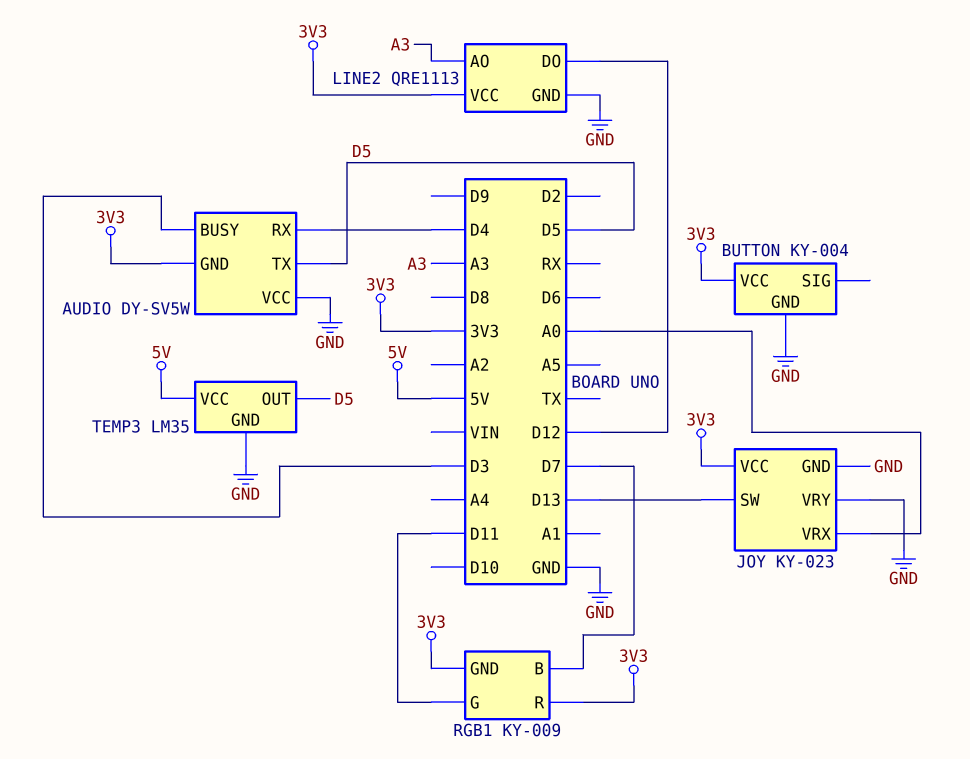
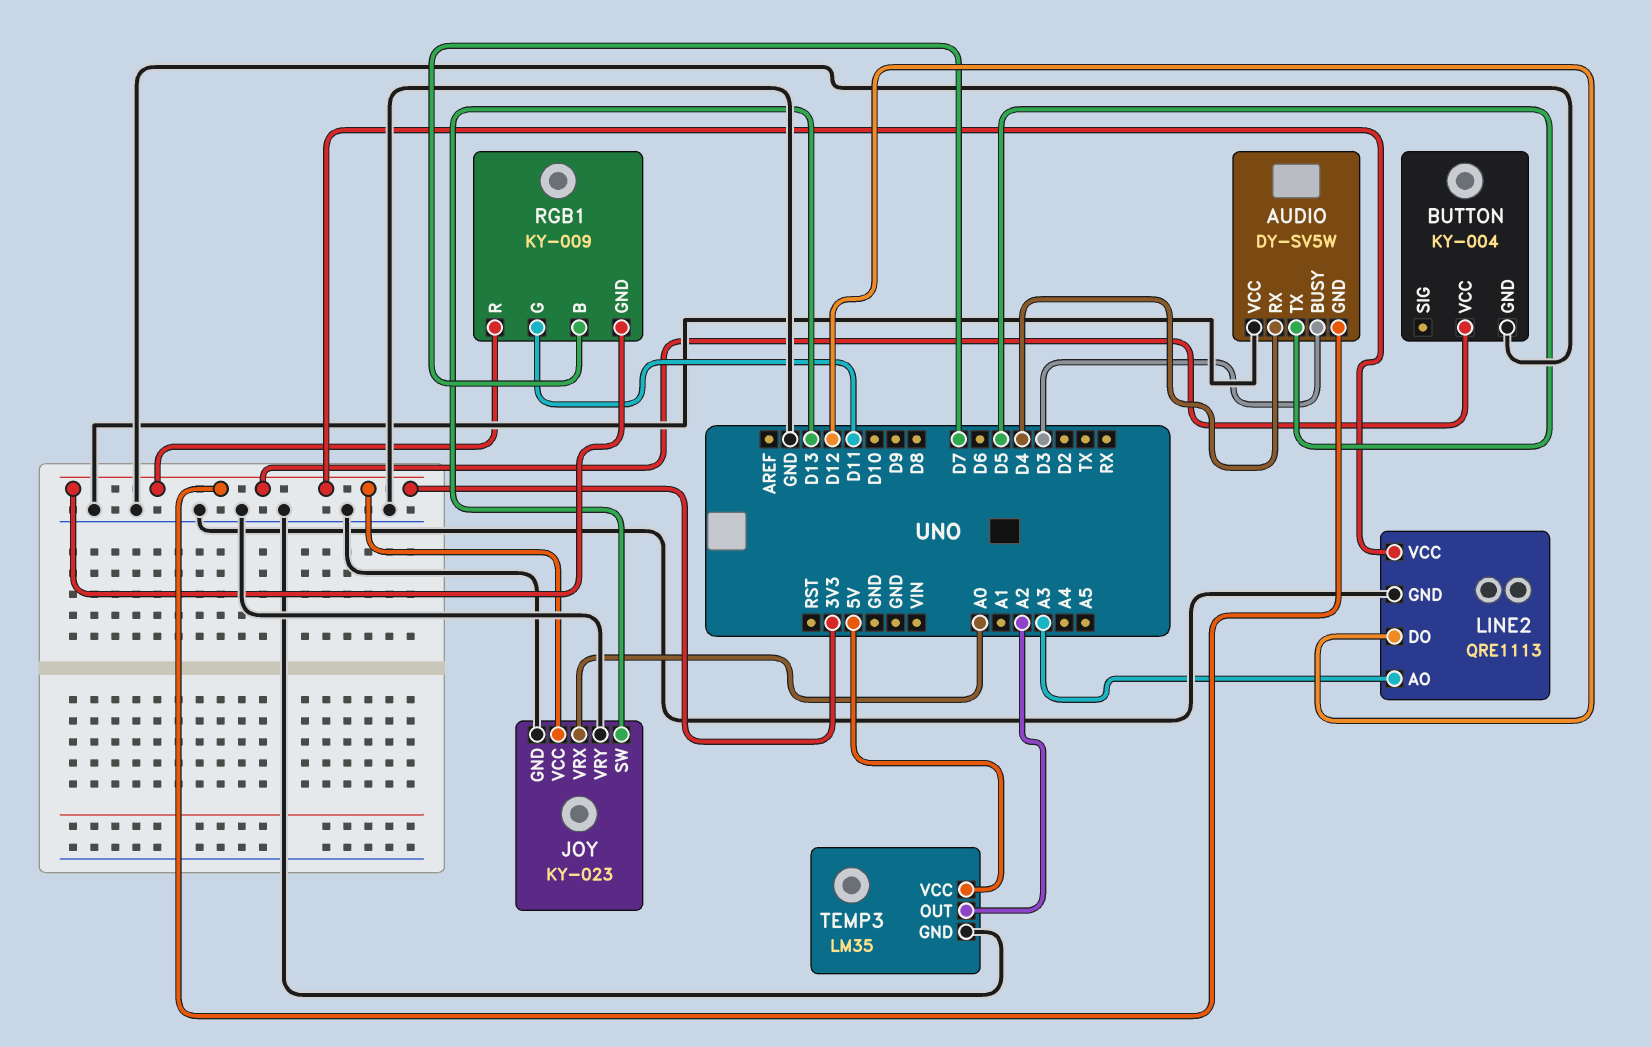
TEMP3 pin OUT: D5 -> A2

